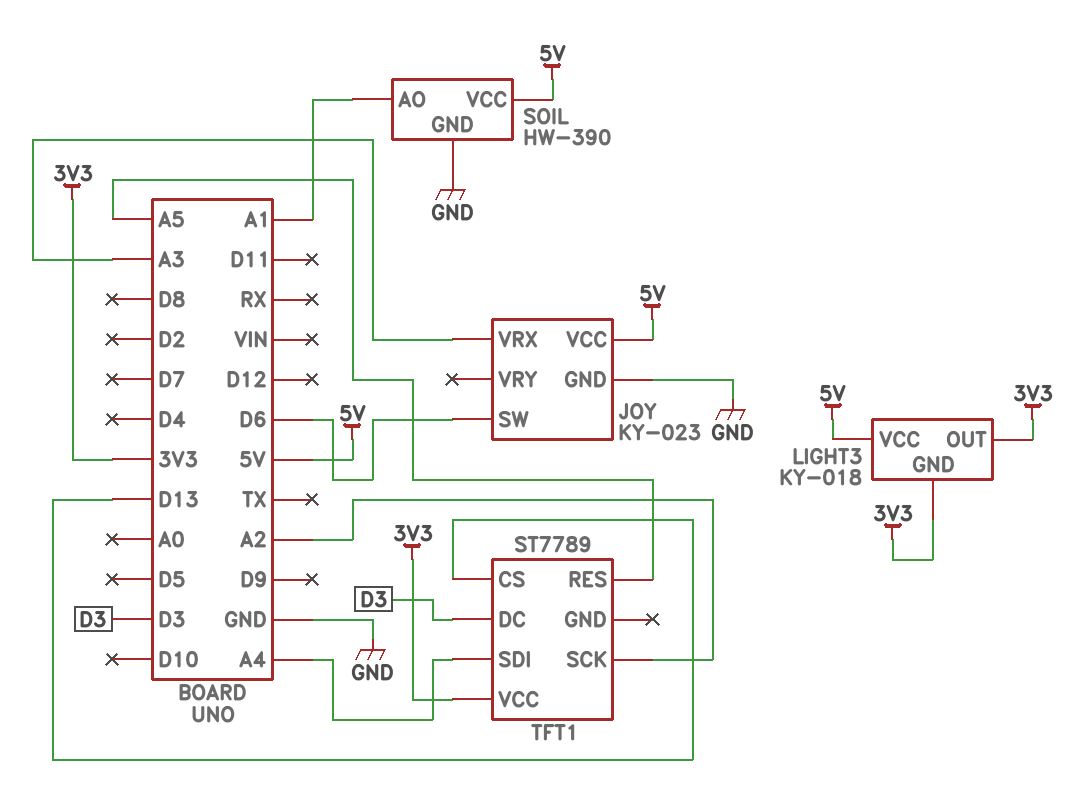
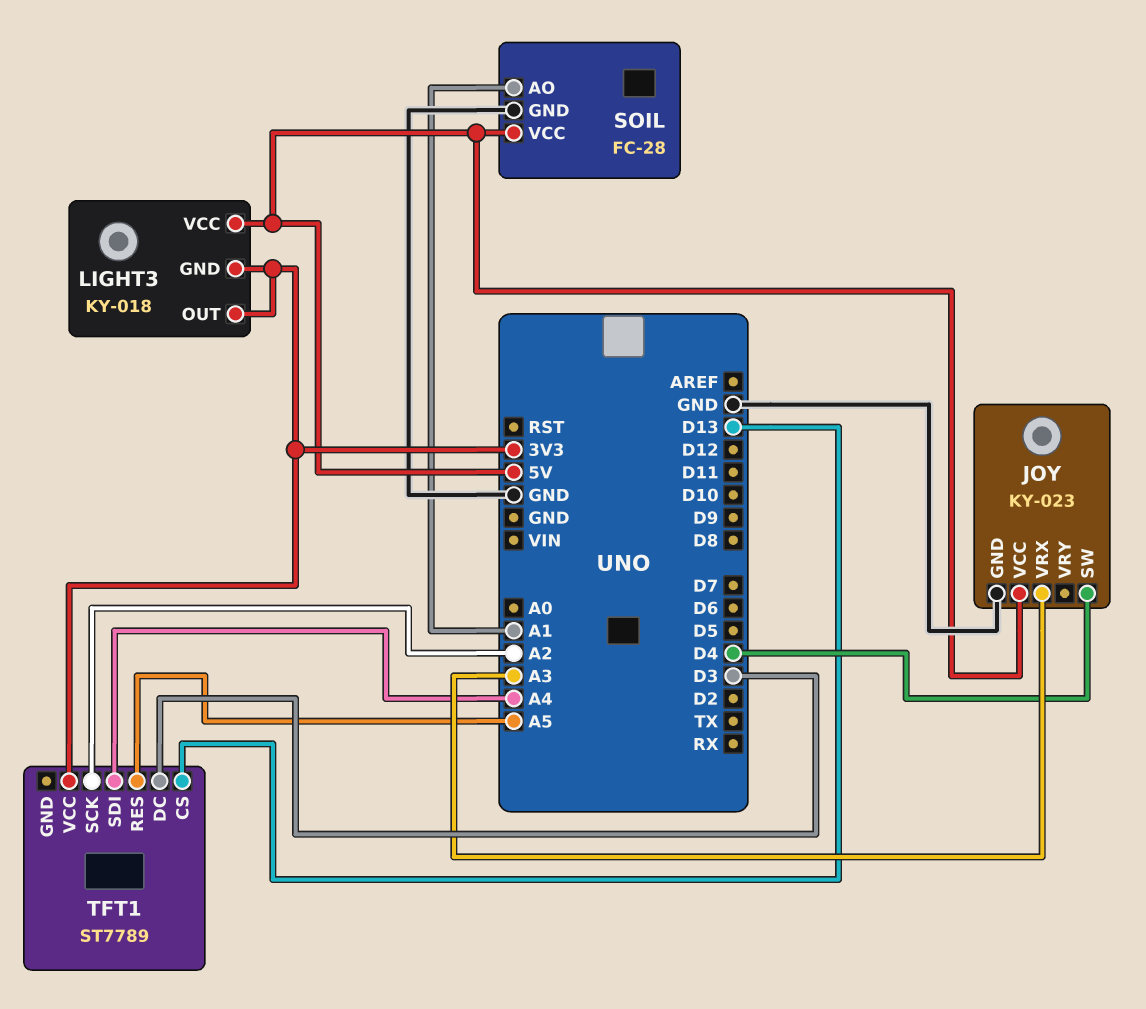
JOY pin SW: D6 -> D4
SOIL: HW-390 -> FC-28

